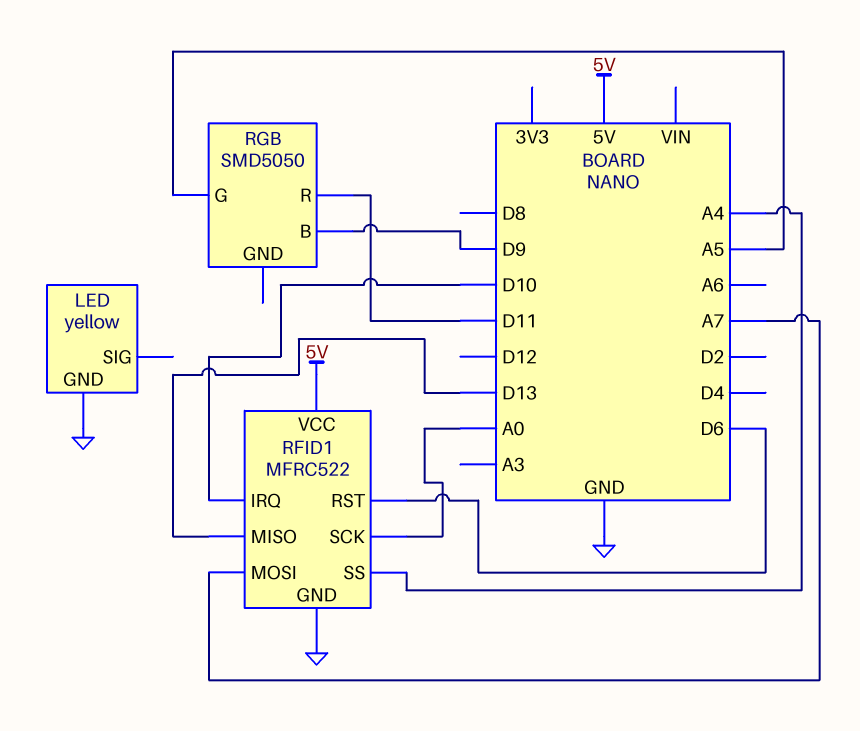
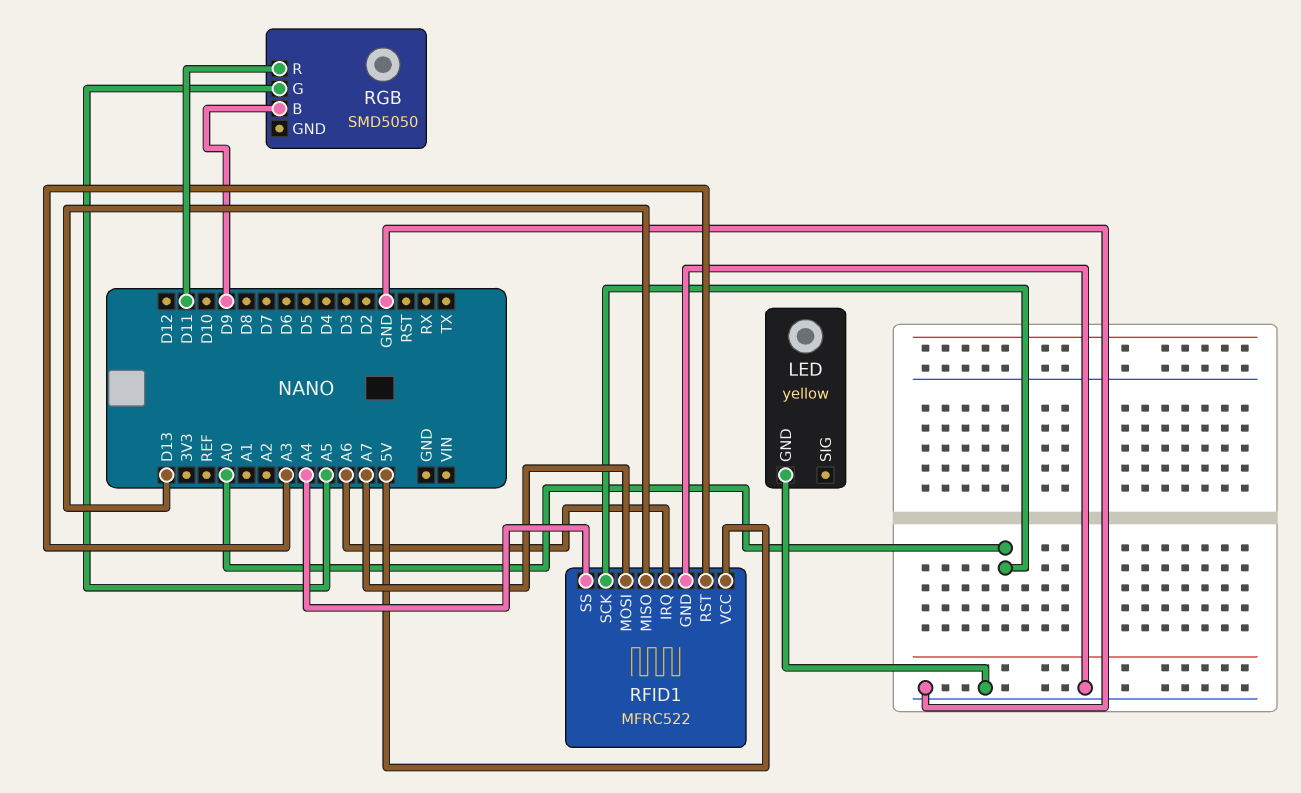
RFID1 pin IRQ: D10 -> A6
RFID1 pin RST: D6 -> A3

